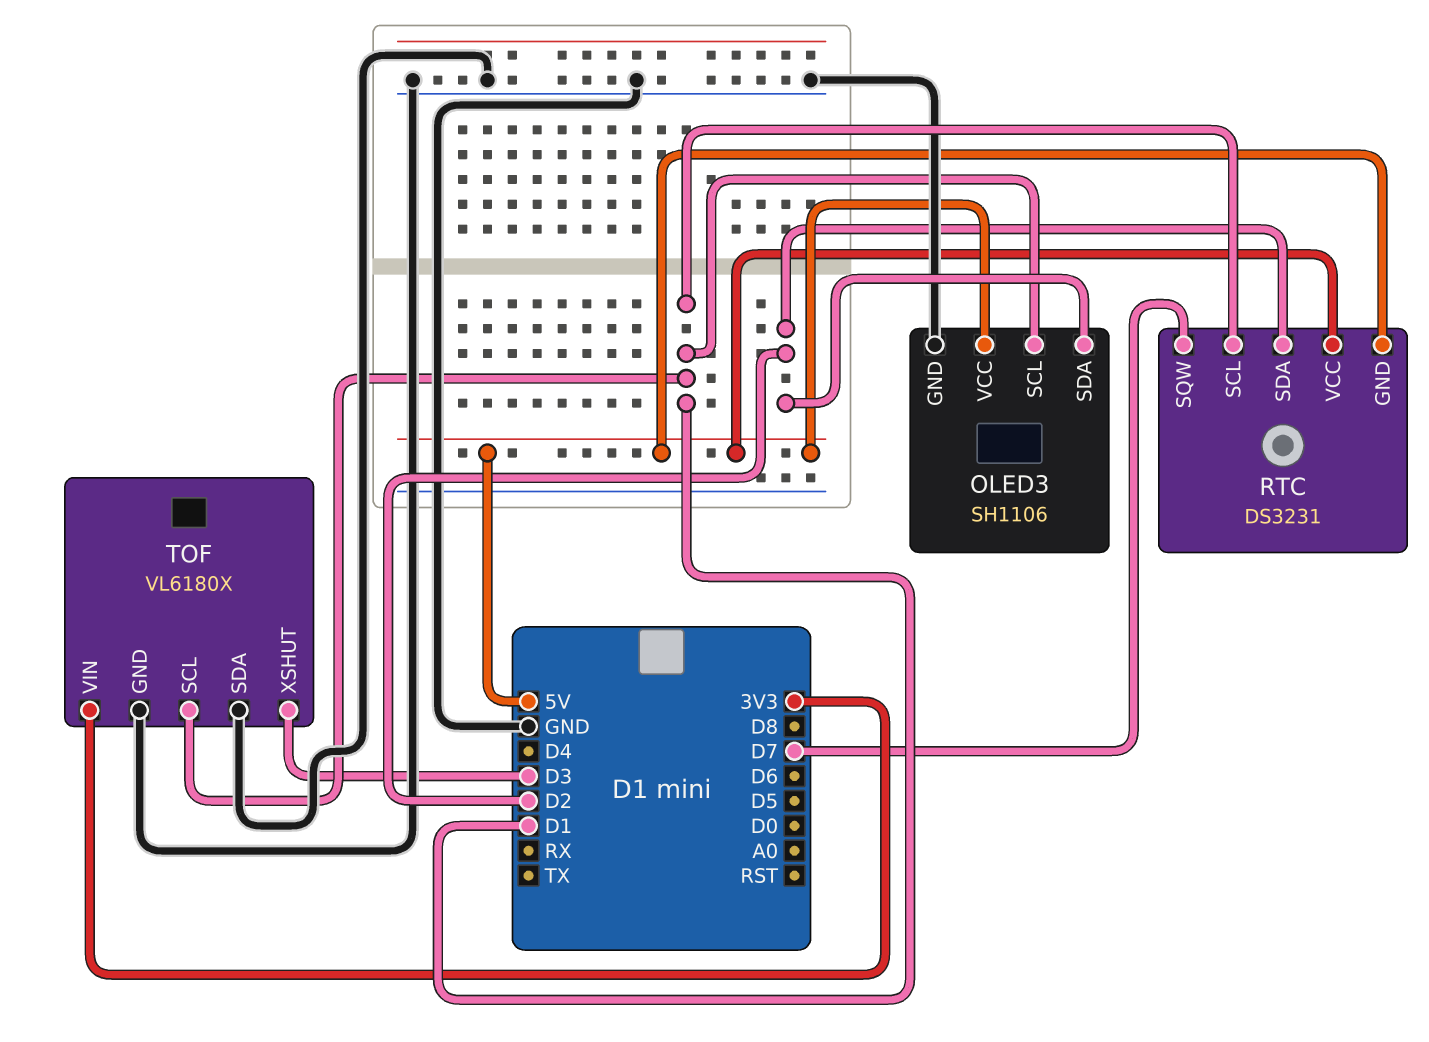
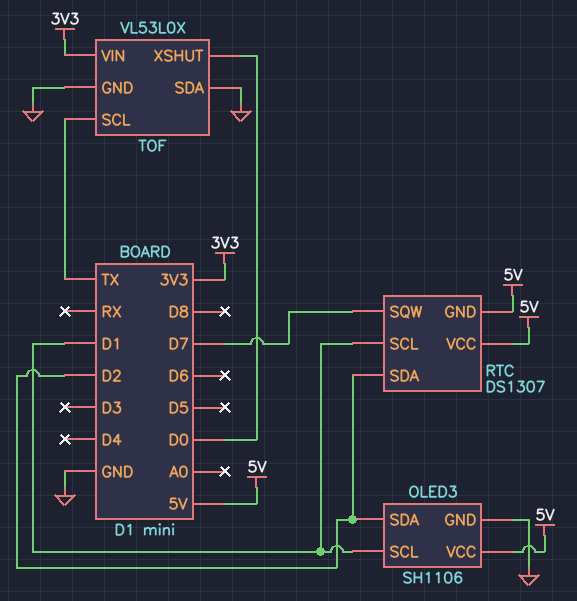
RTC: DS3231 -> DS1307
TOF: VL6180X -> VL53L0X
TOF pin SCL: D1 -> TX
TOF pin XSHUT: D3 -> D0

